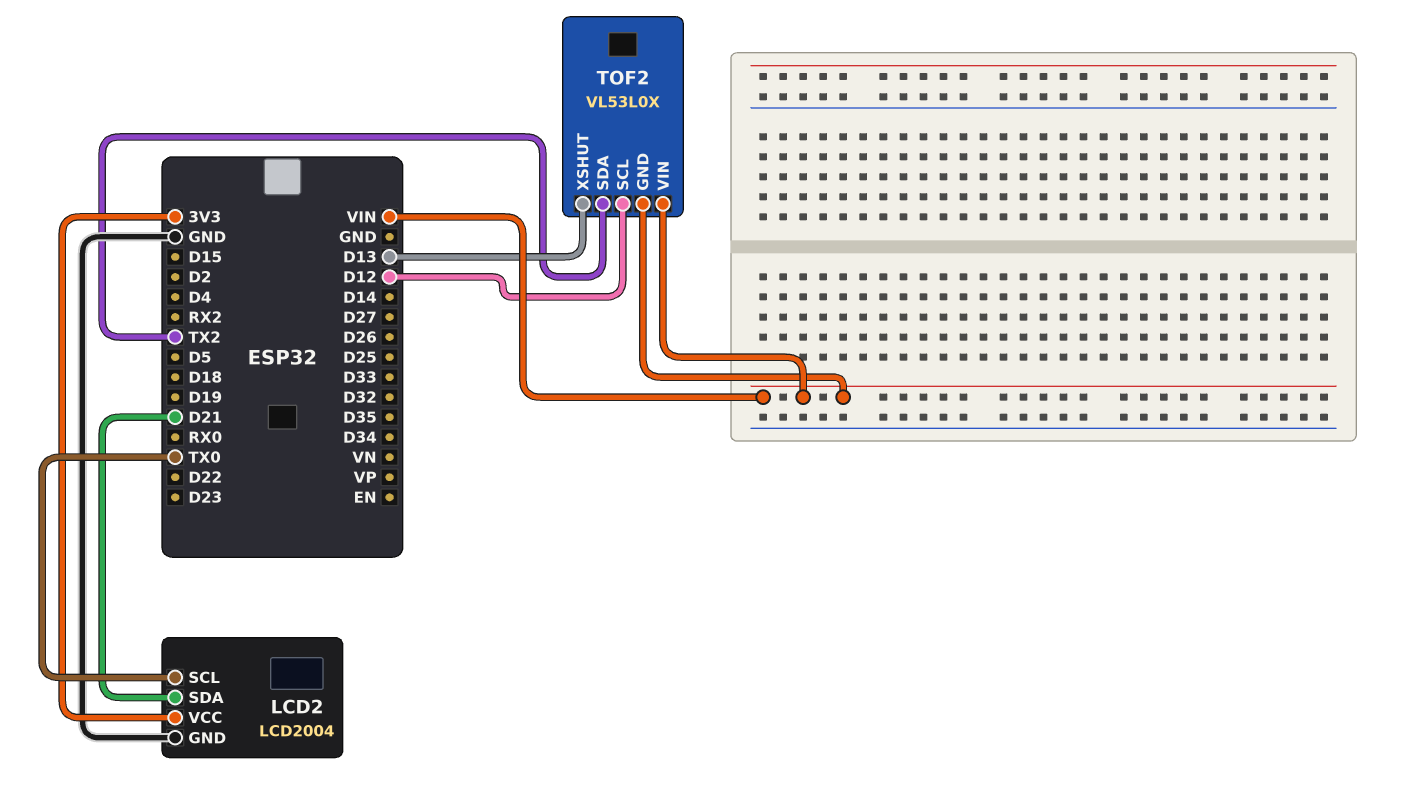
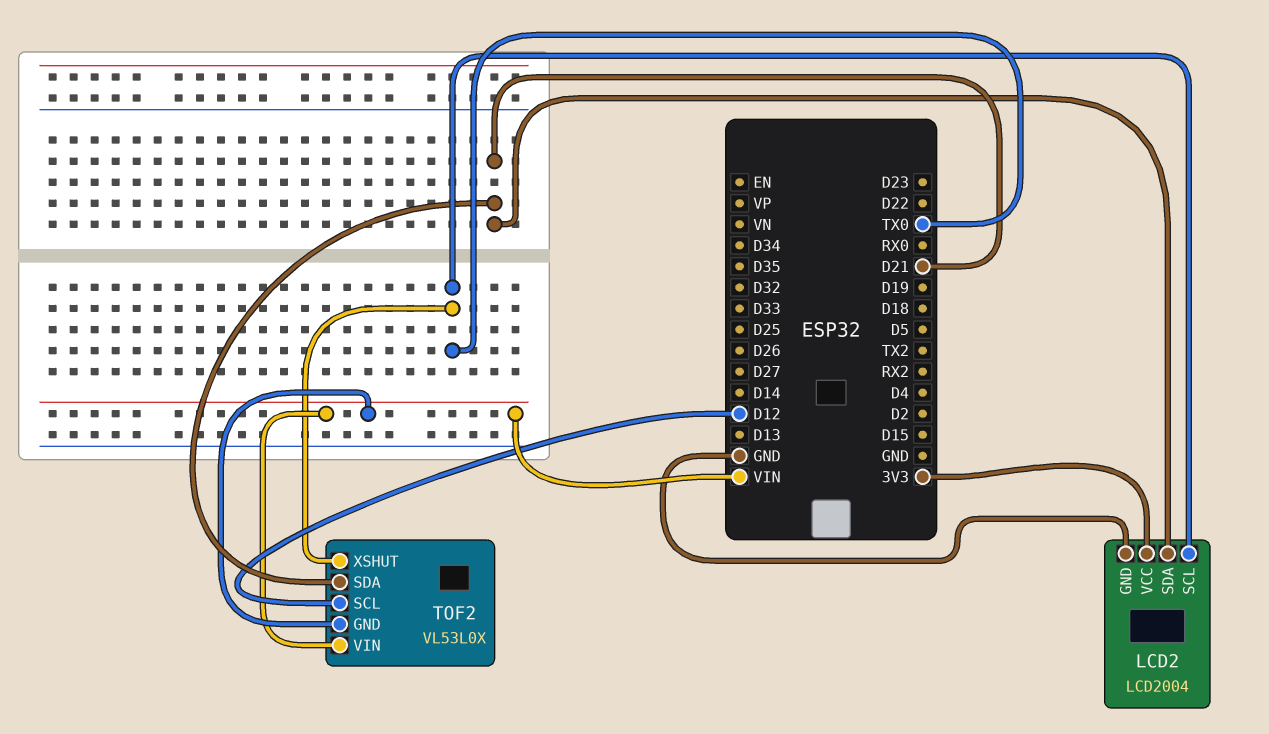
TOF2 pin SDA: TX2 -> D21
TOF2 pin XSHUT: D13 -> TX0

